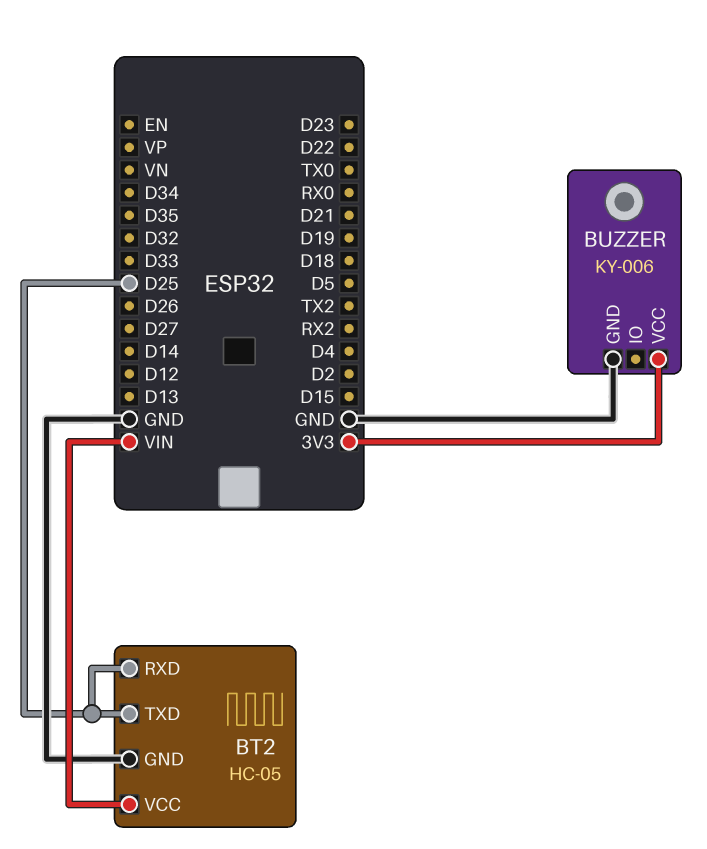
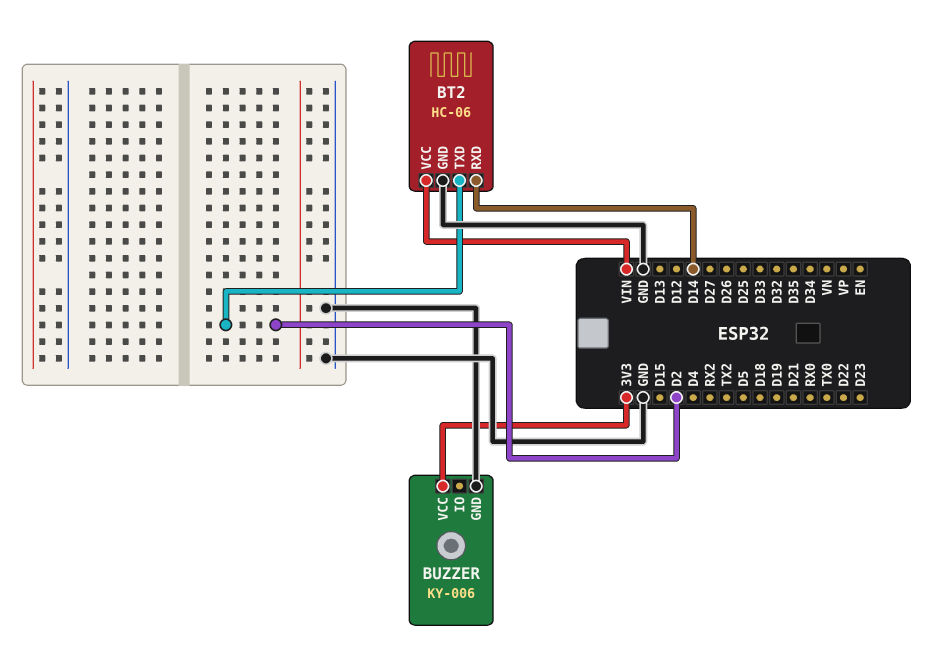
BT2: HC-05 -> HC-06
BT2 pin RXD: D25 -> D14
BT2 pin TXD: D25 -> D2

